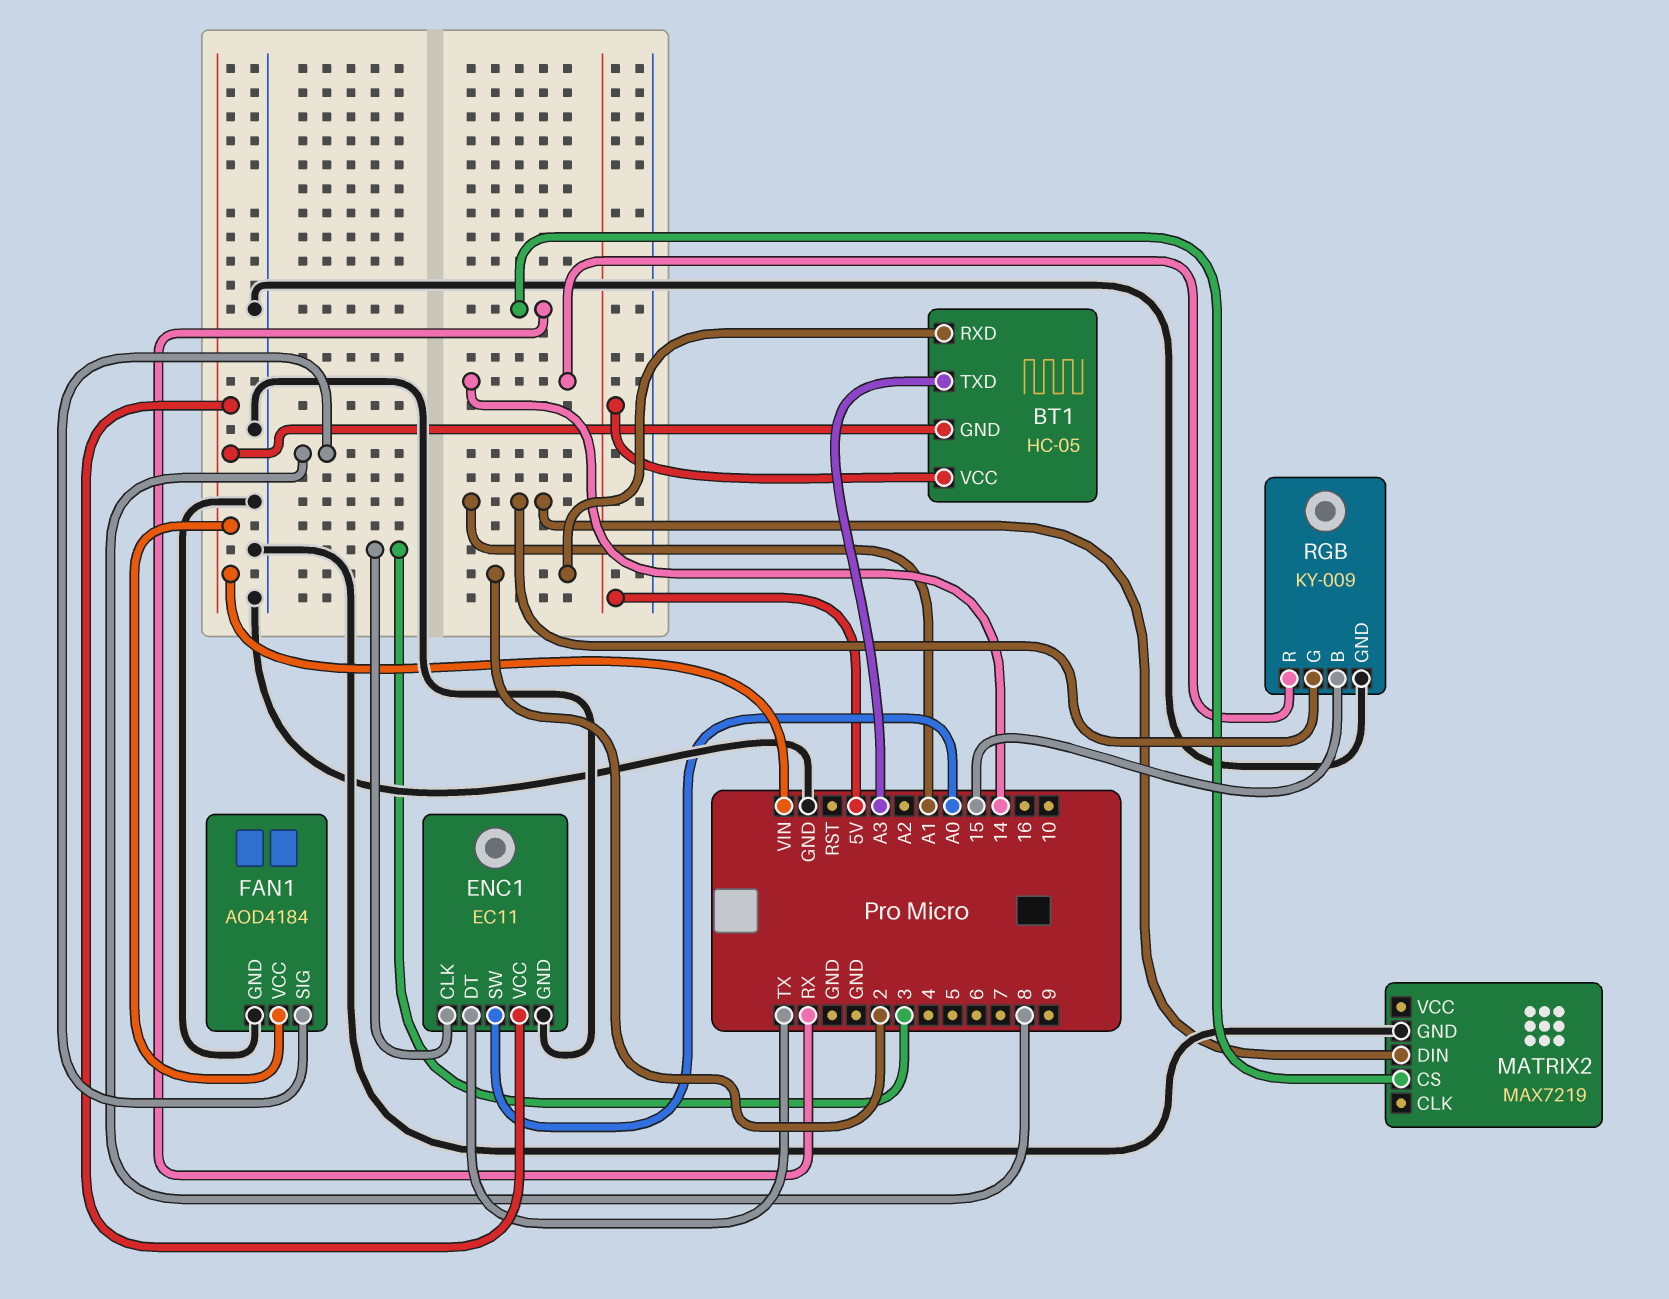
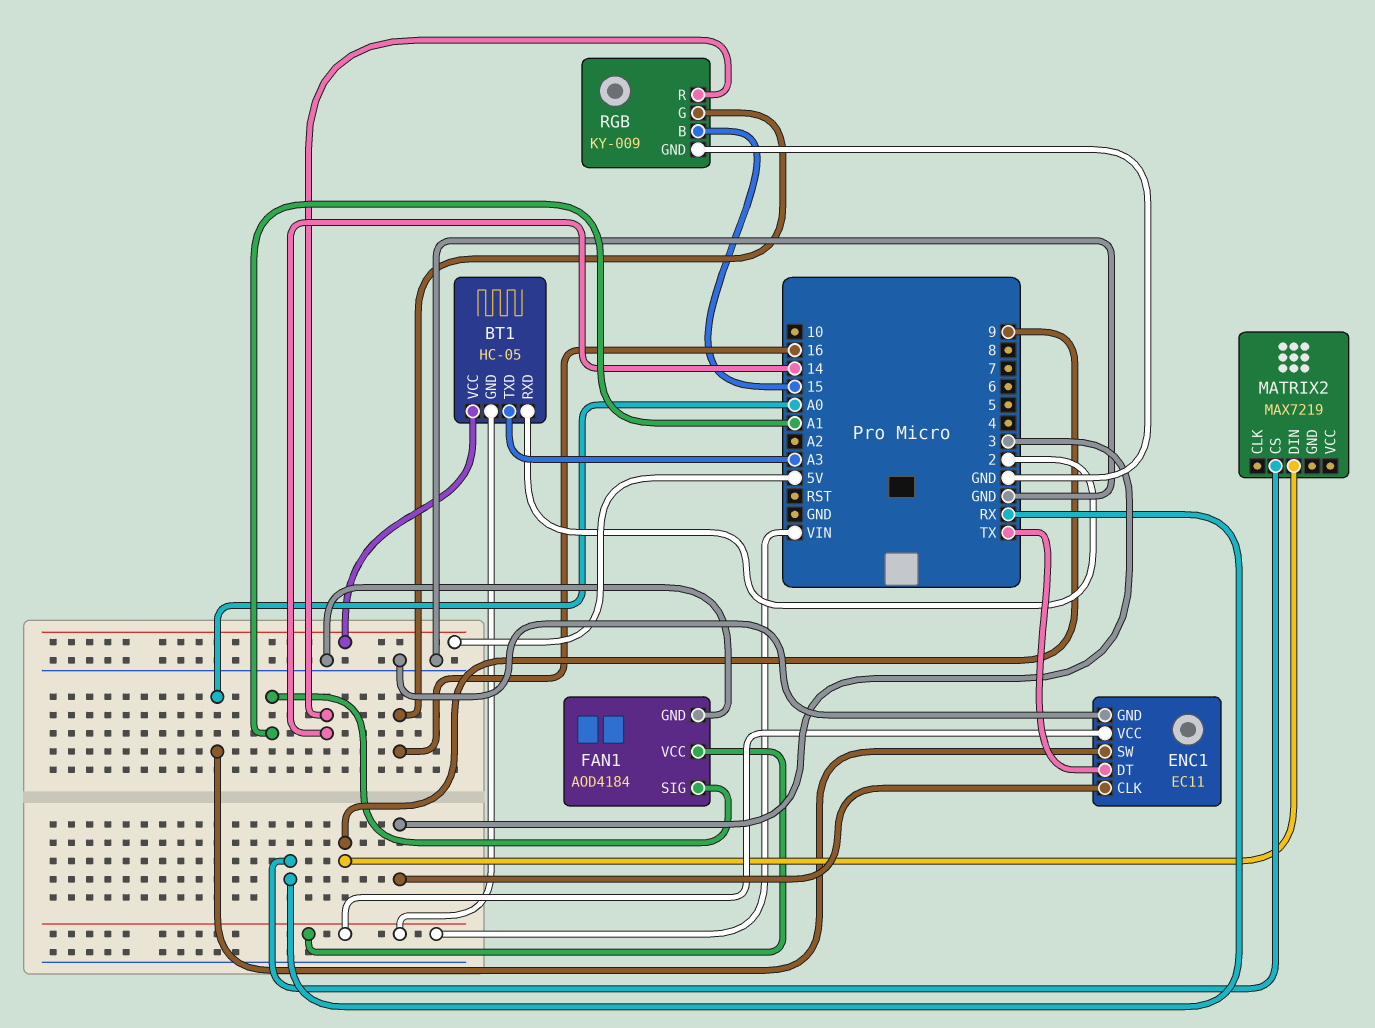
FAN1 pin SIG: 8 -> A1
MATRIX2 pin DIN: A1 -> 9
MATRIX2 pin GND: GND -> none
RGB pin G: A1 -> 16

